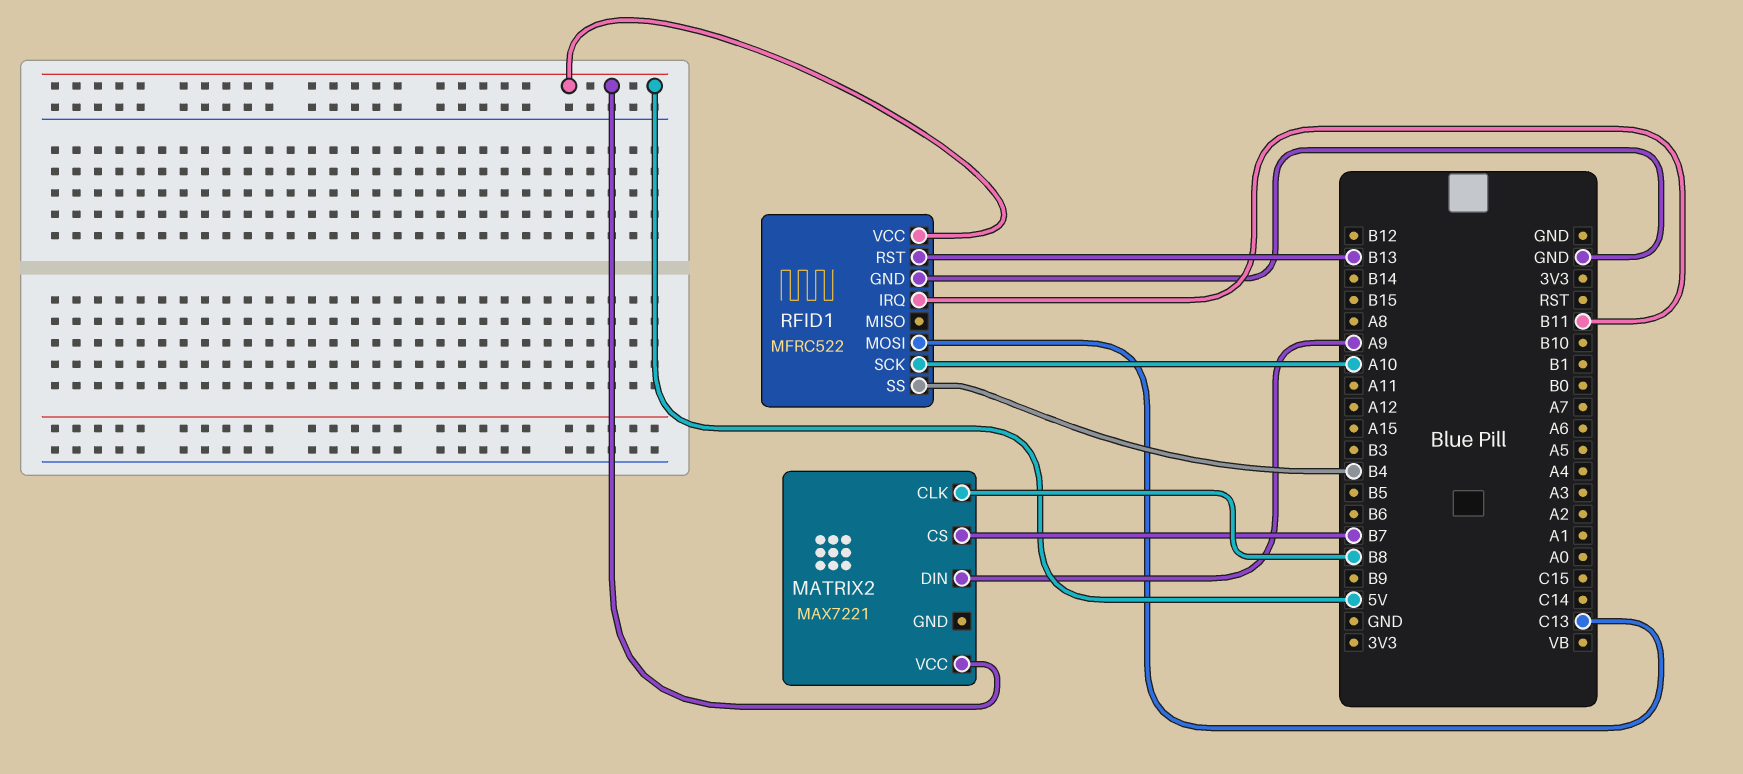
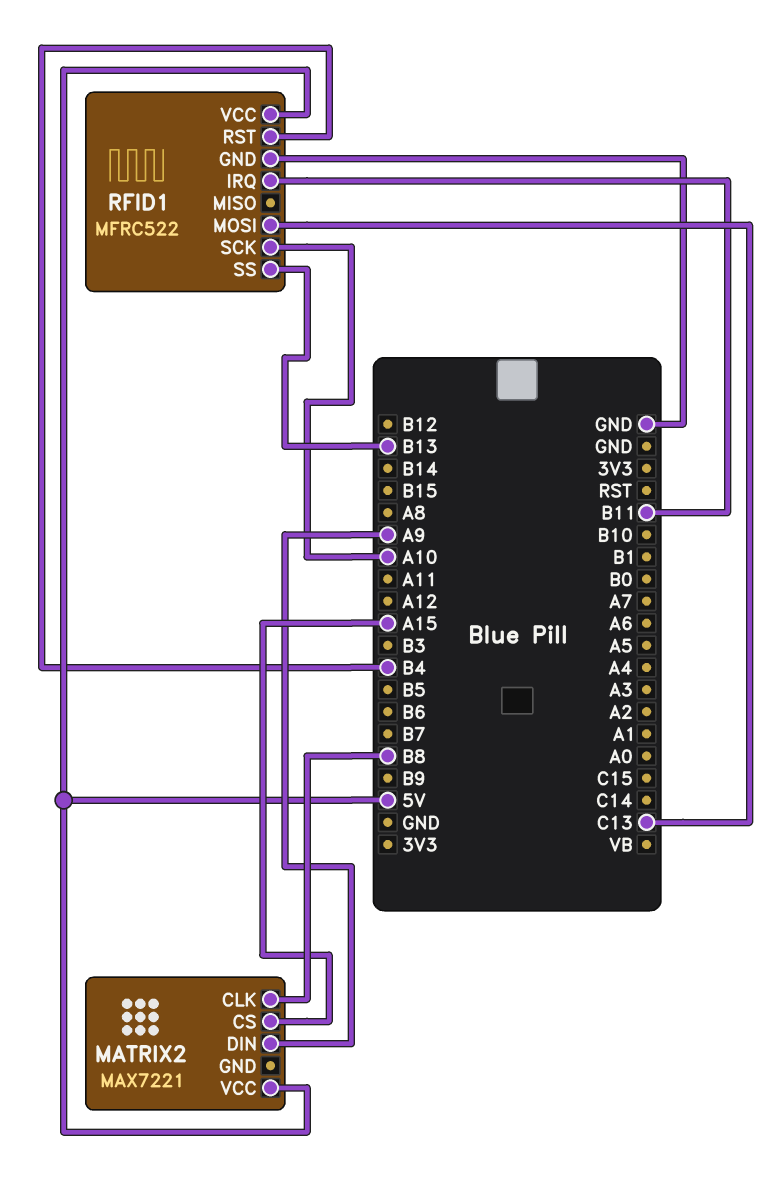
MATRIX2 pin CS: B7 -> A15
RFID1 pin RST: B13 -> B4
RFID1 pin SS: B4 -> B13

